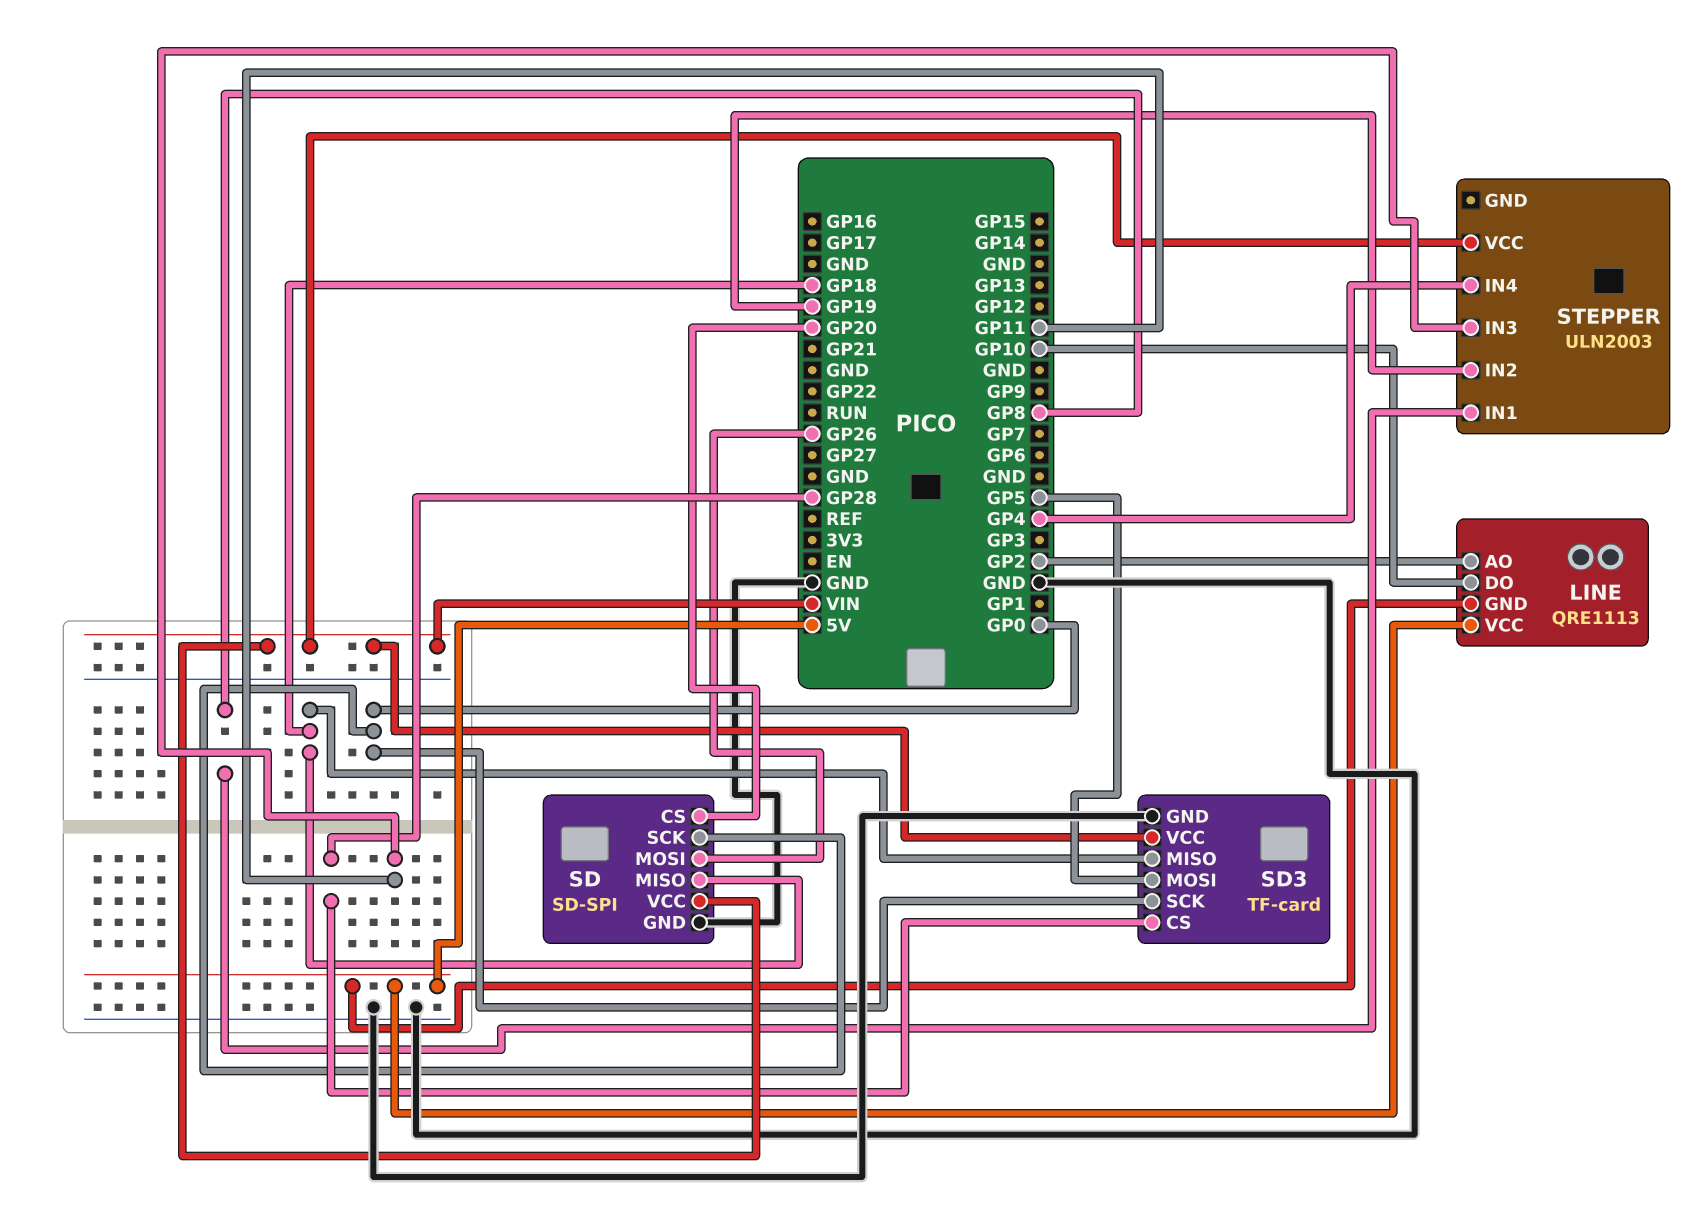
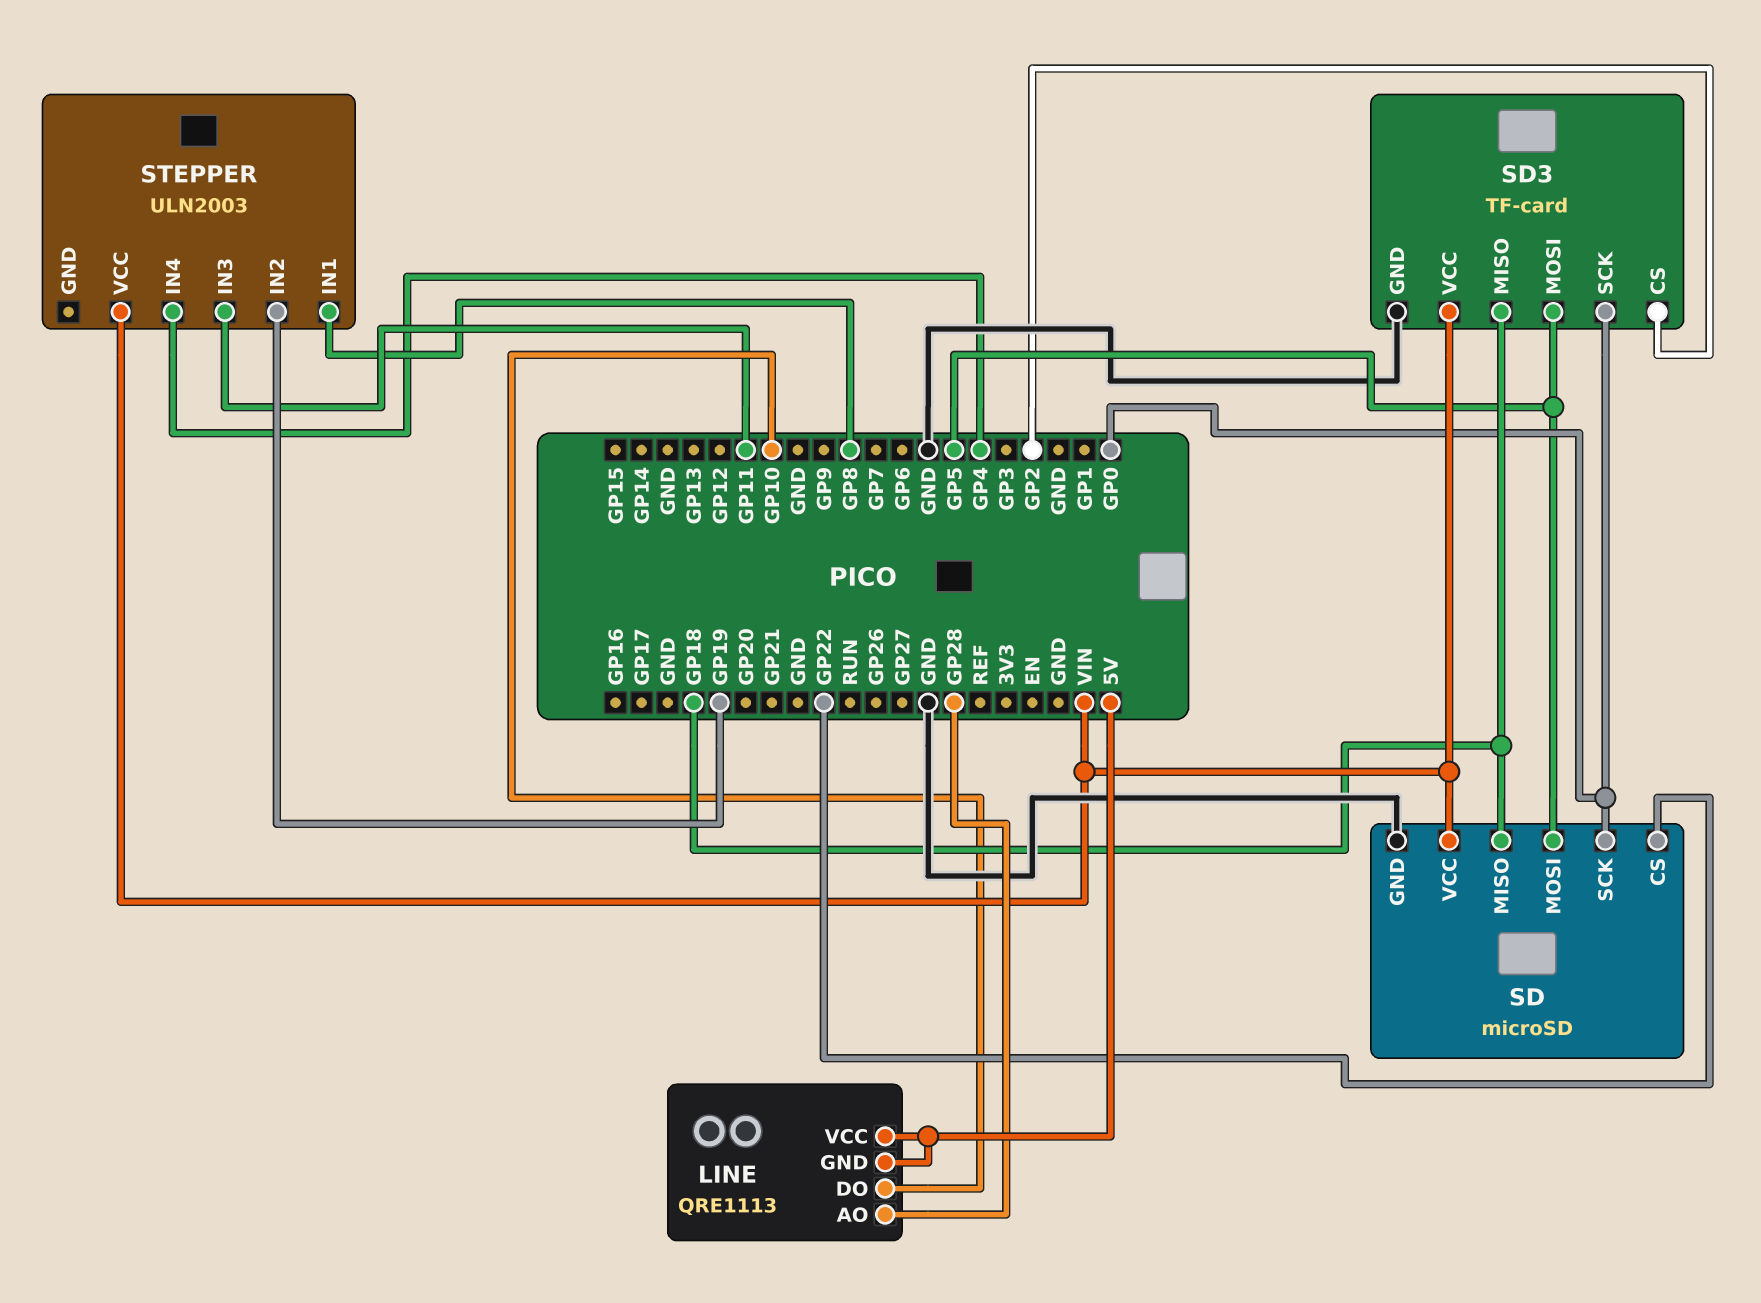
LINE pin AO: GP2 -> GP28
SD: SD-SPI -> microSD
SD pin CS: GP20 -> GP22
SD pin MOSI: GP26 -> GP5
SD3 pin CS: GP28 -> GP2

